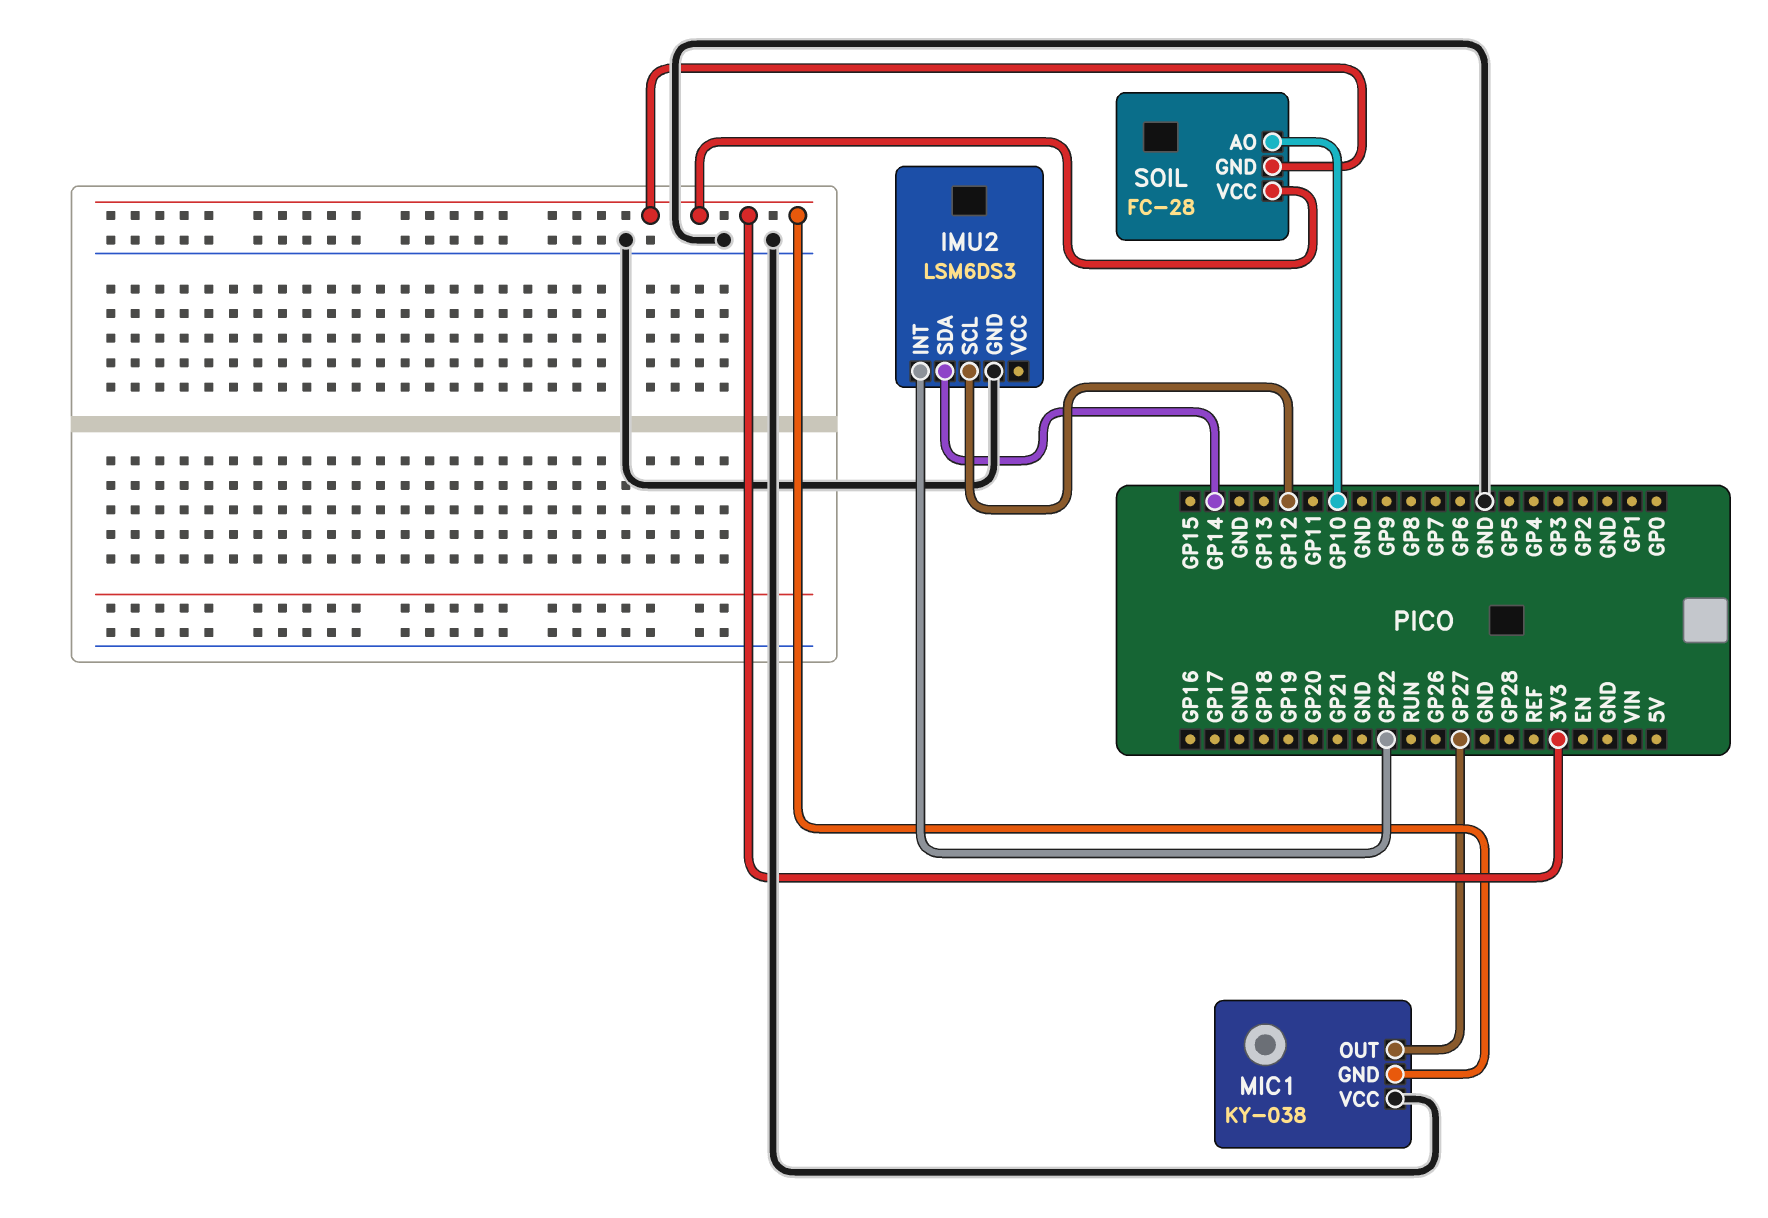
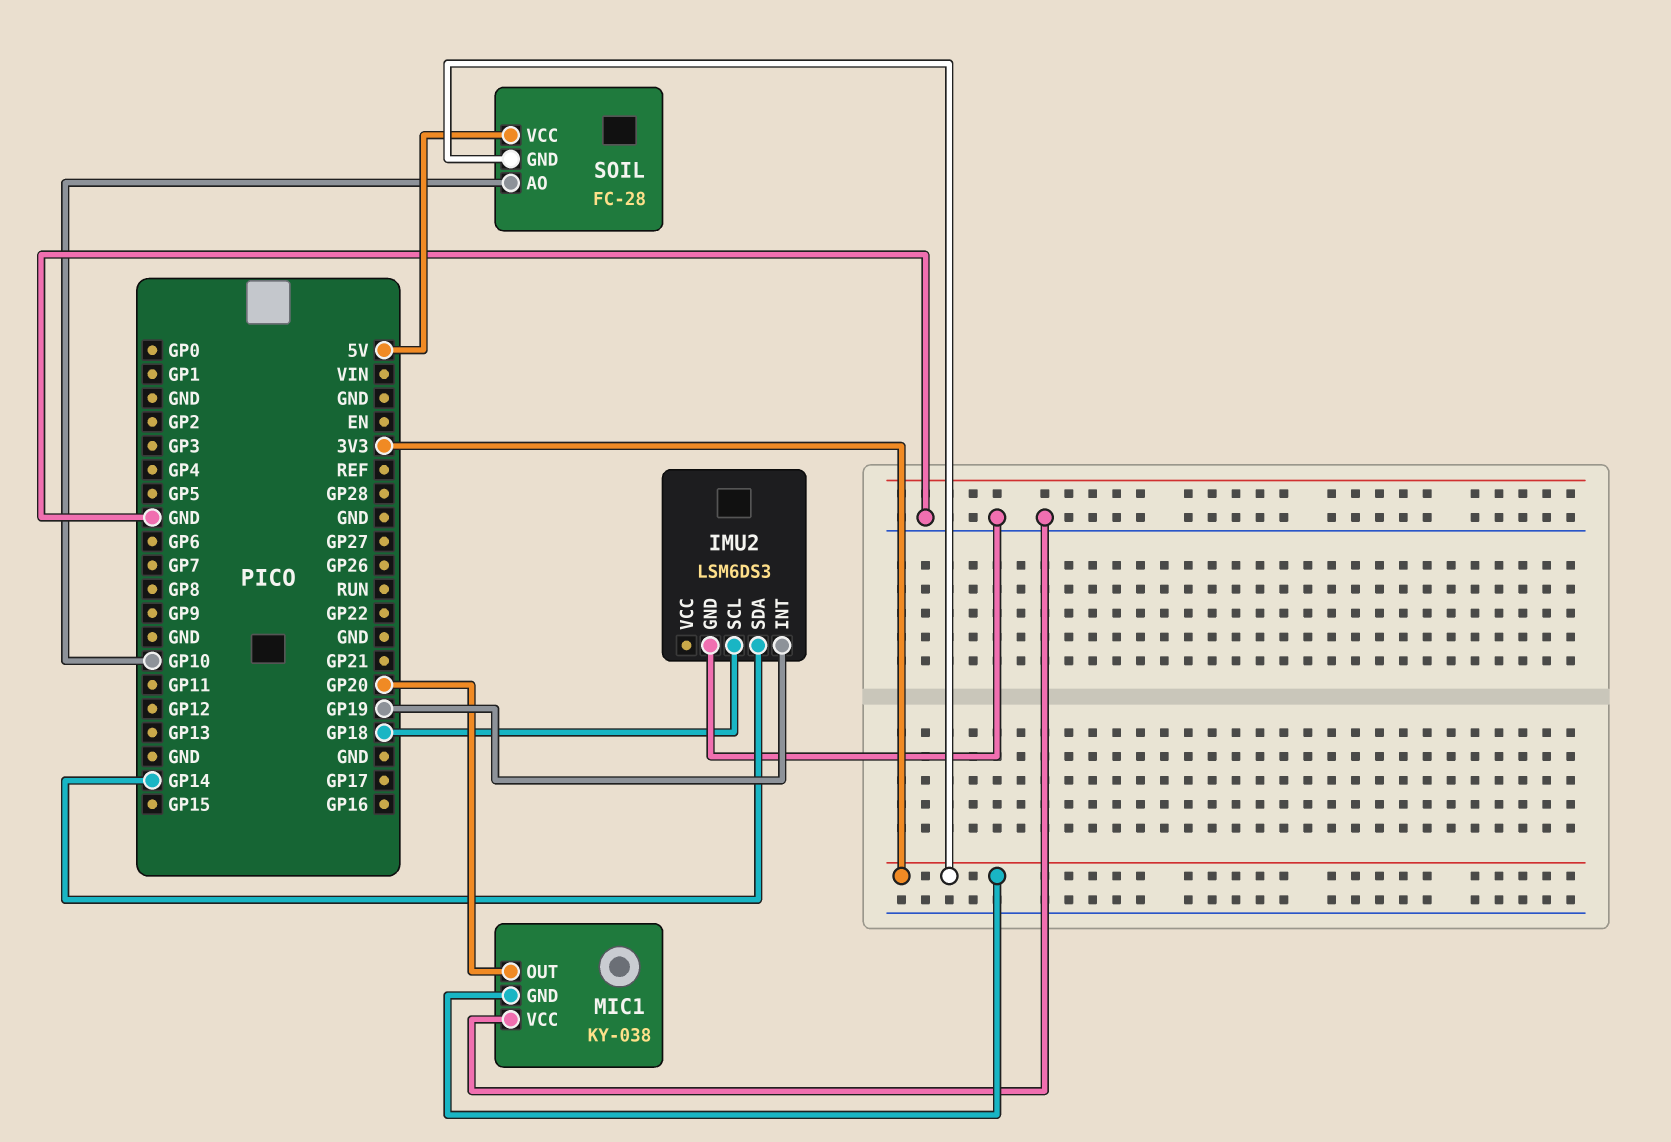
IMU2 pin INT: GP22 -> GP19
IMU2 pin SCL: GP12 -> GP18
MIC1 pin OUT: GP27 -> GP20
SOIL pin VCC: 3V3 -> 5V

